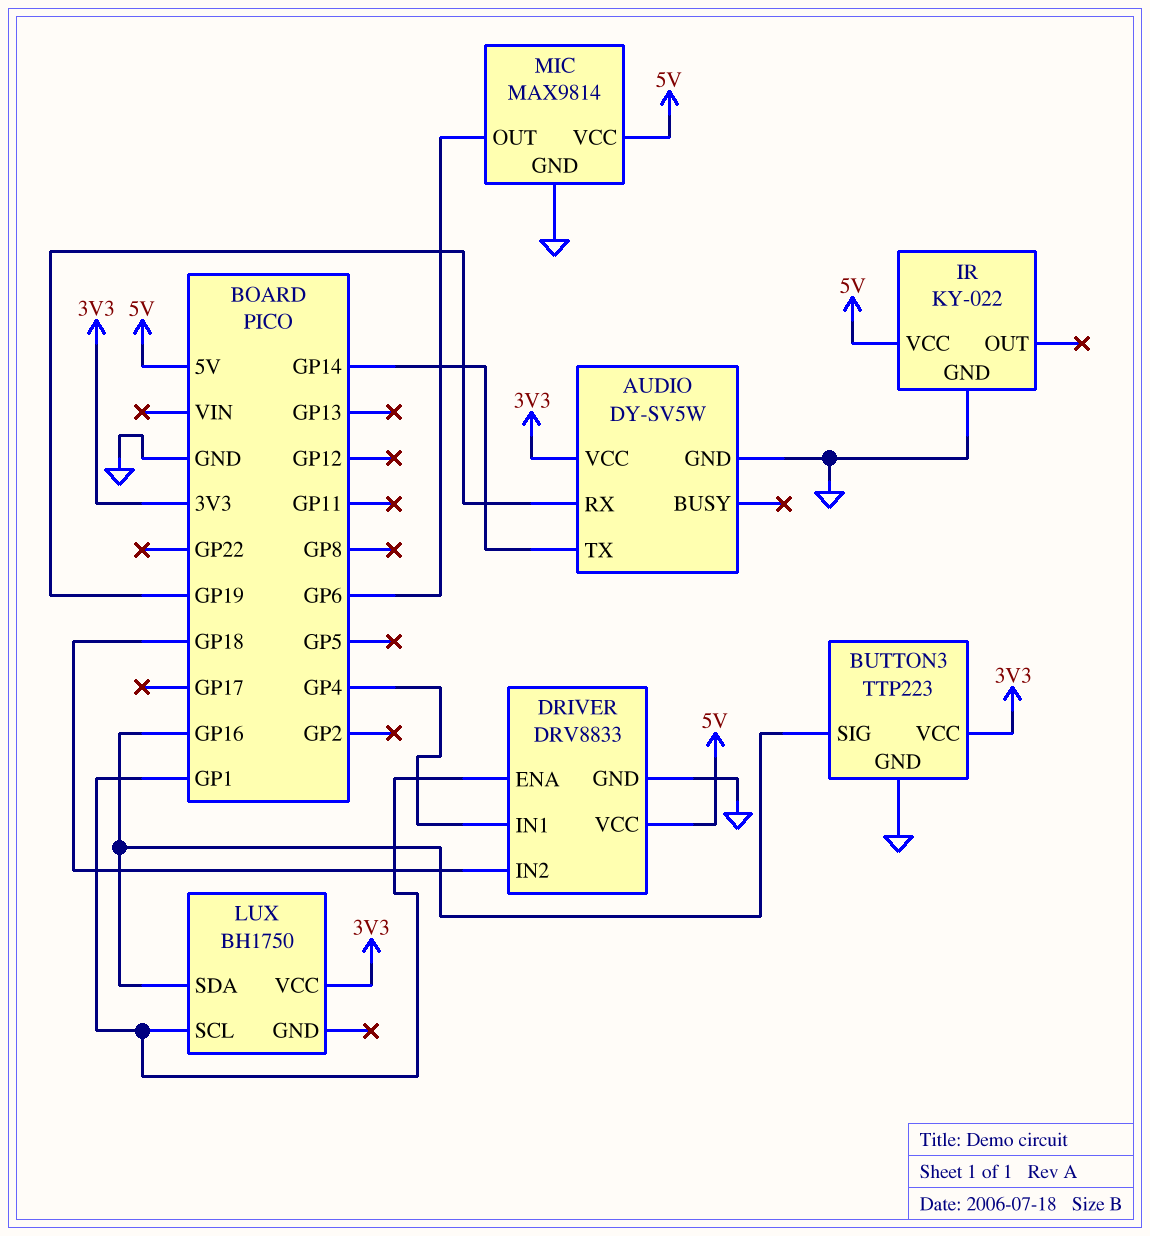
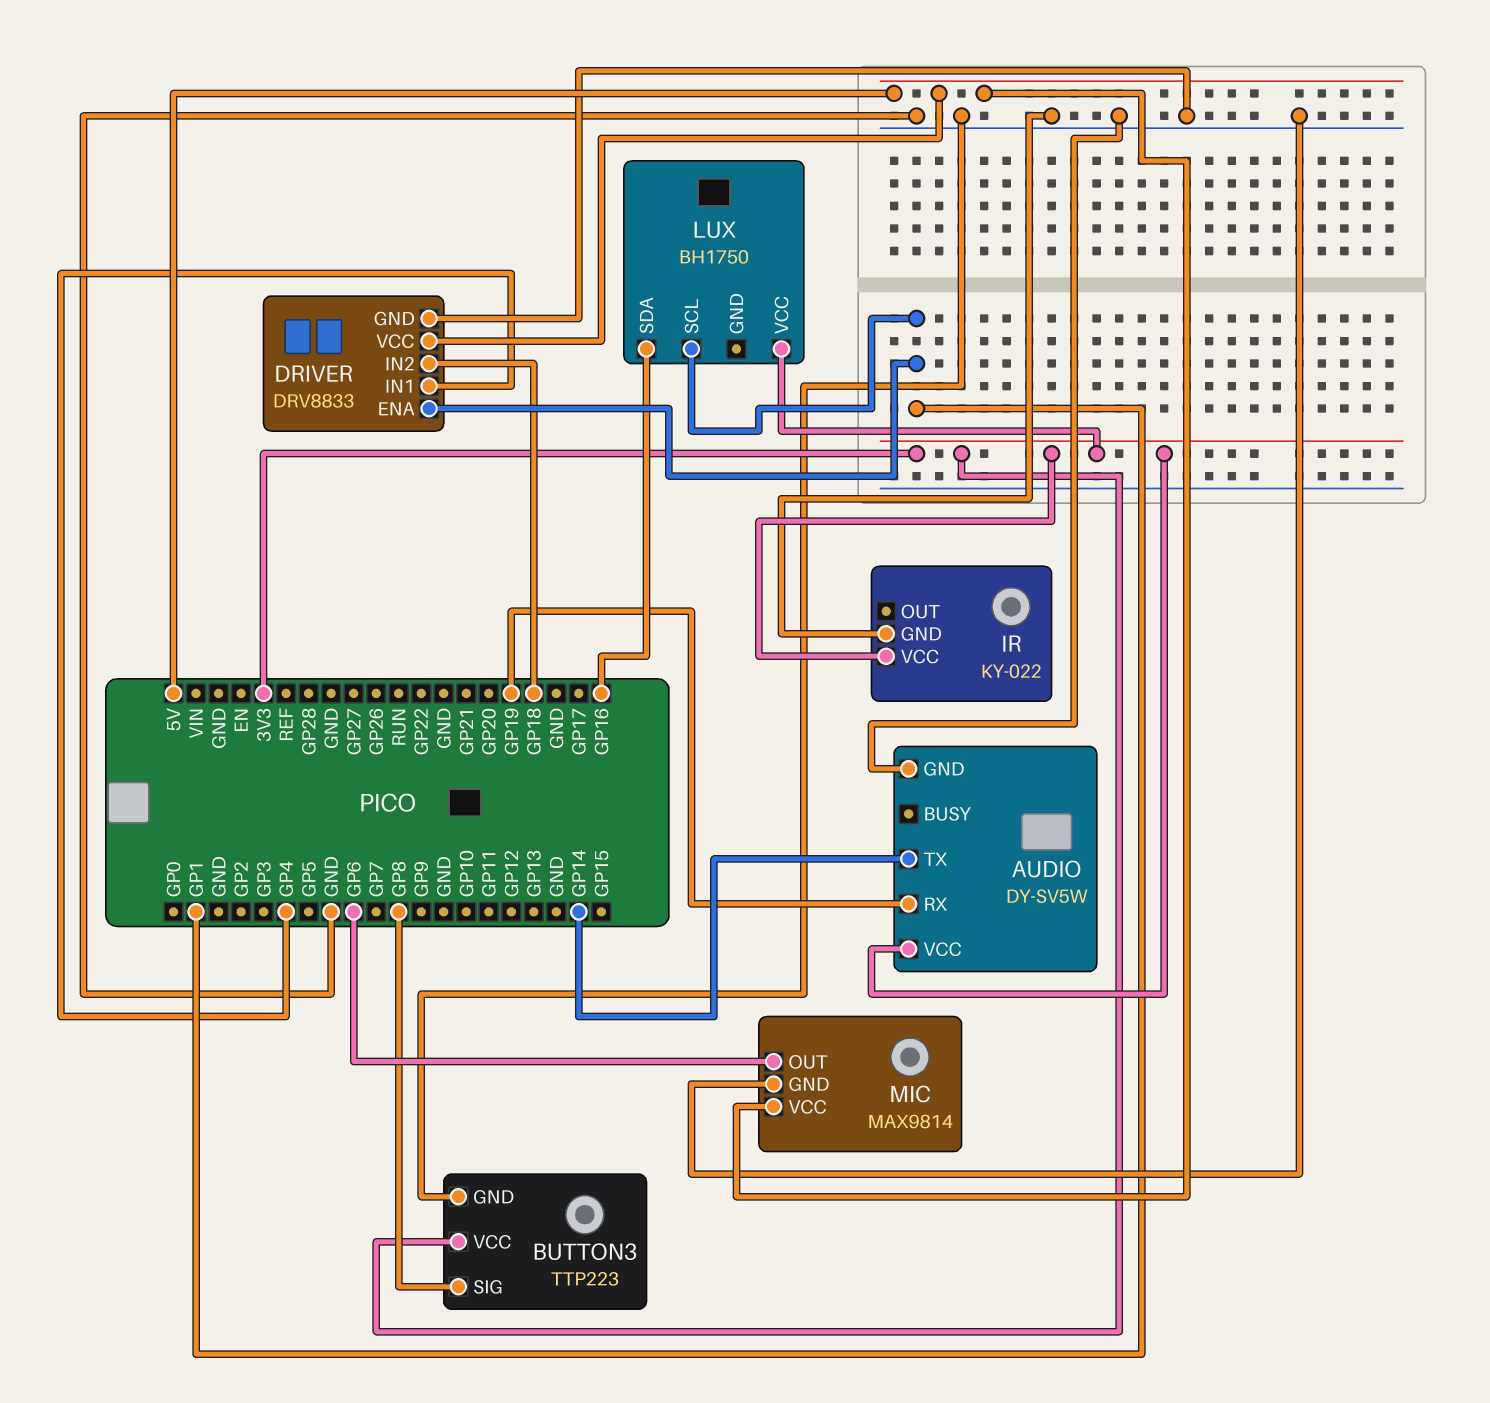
BUTTON3 pin SIG: GP16 -> GP8
IR pin VCC: 5V -> 3V3

